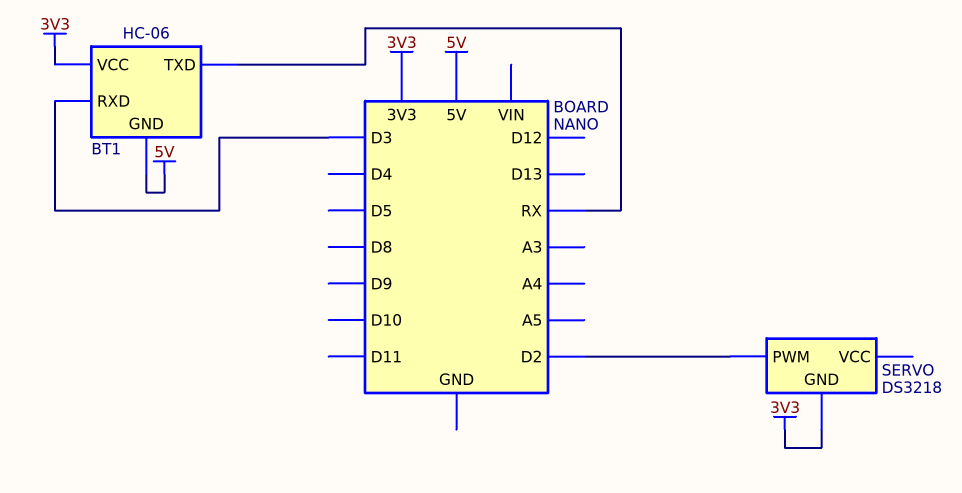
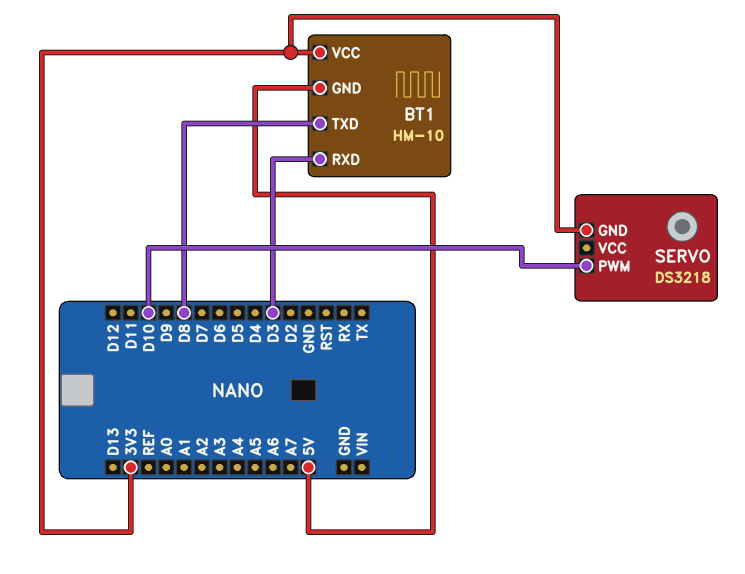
BT1: HC-06 -> HM-10
BT1 pin TXD: RX -> D8
SERVO pin PWM: D2 -> D10

